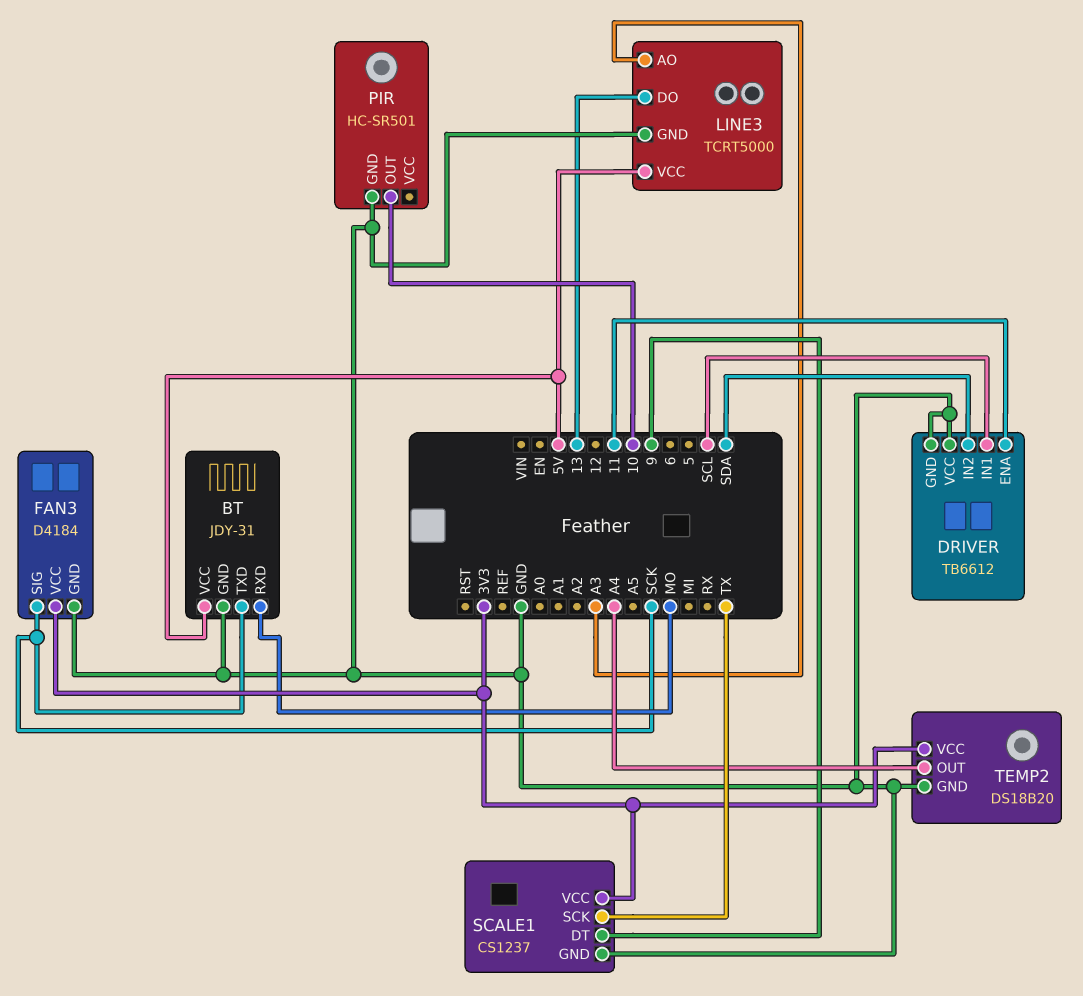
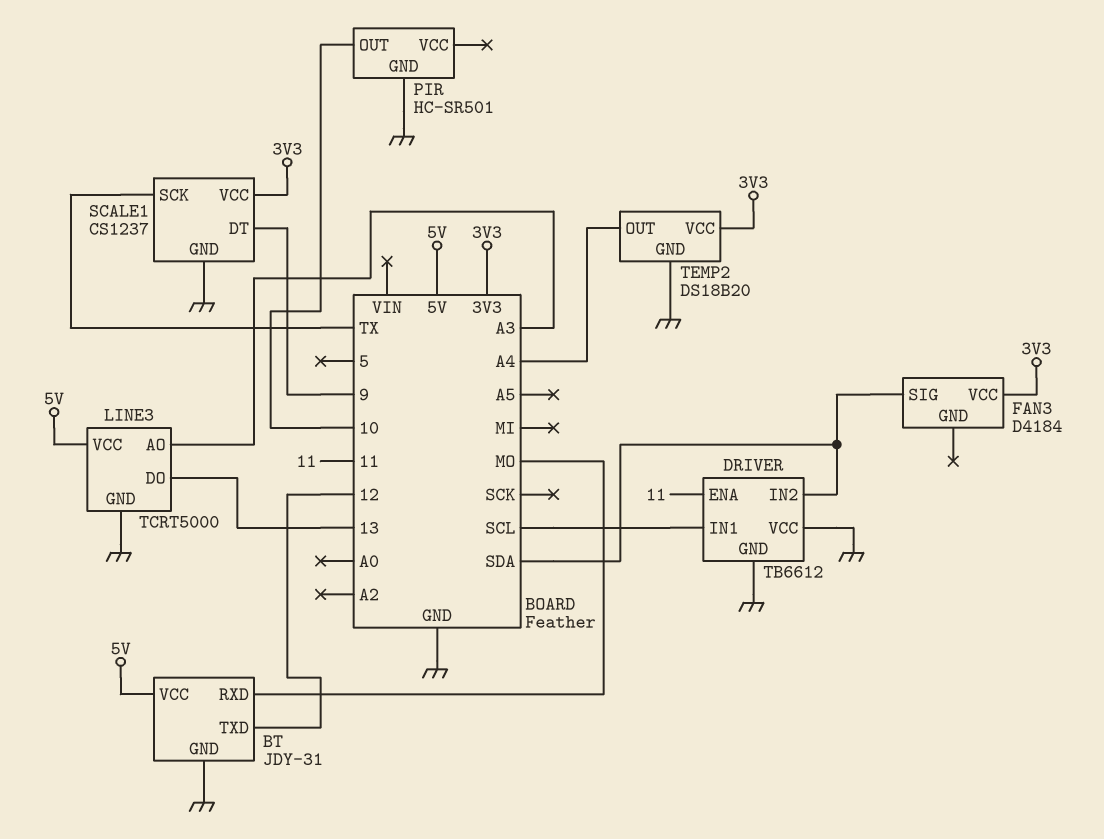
BT pin TXD: SCK -> 12
FAN3 pin GND: GND -> none
FAN3 pin SIG: SCK -> SDA

